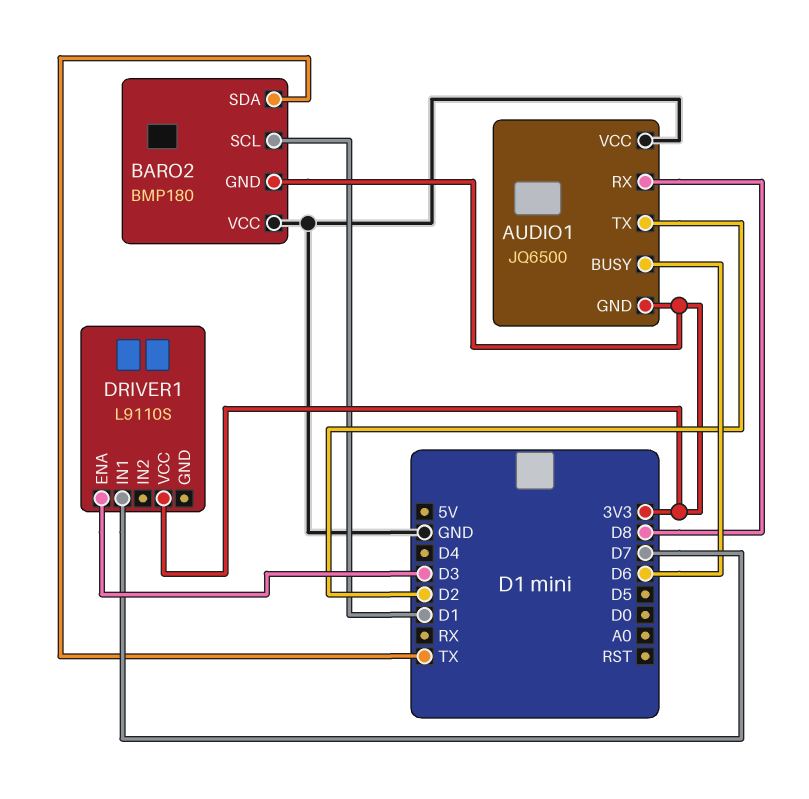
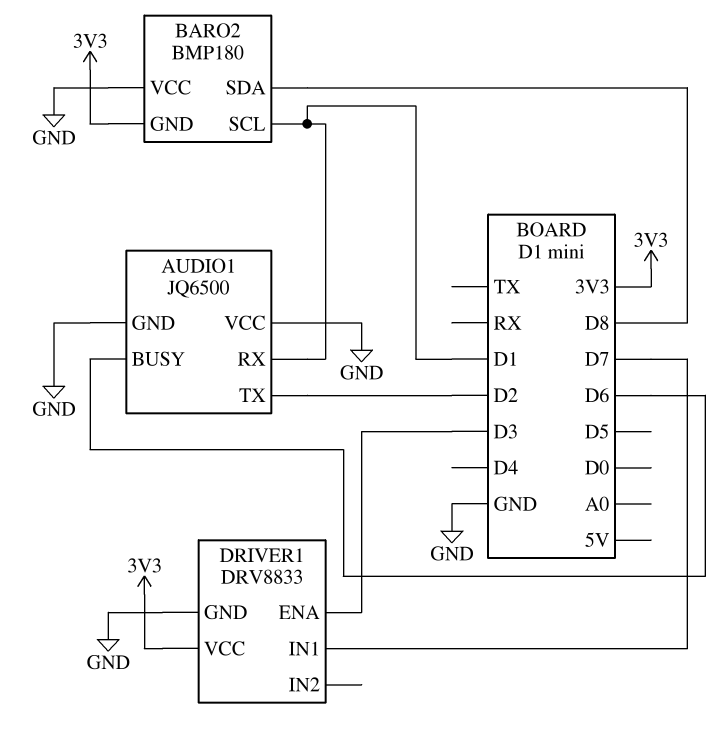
AUDIO1 pin GND: 3V3 -> GND
AUDIO1 pin RX: D8 -> D1
BARO2 pin SDA: TX -> D8
DRIVER1: L9110S -> DRV8833
DRIVER1 pin GND: none -> GND

